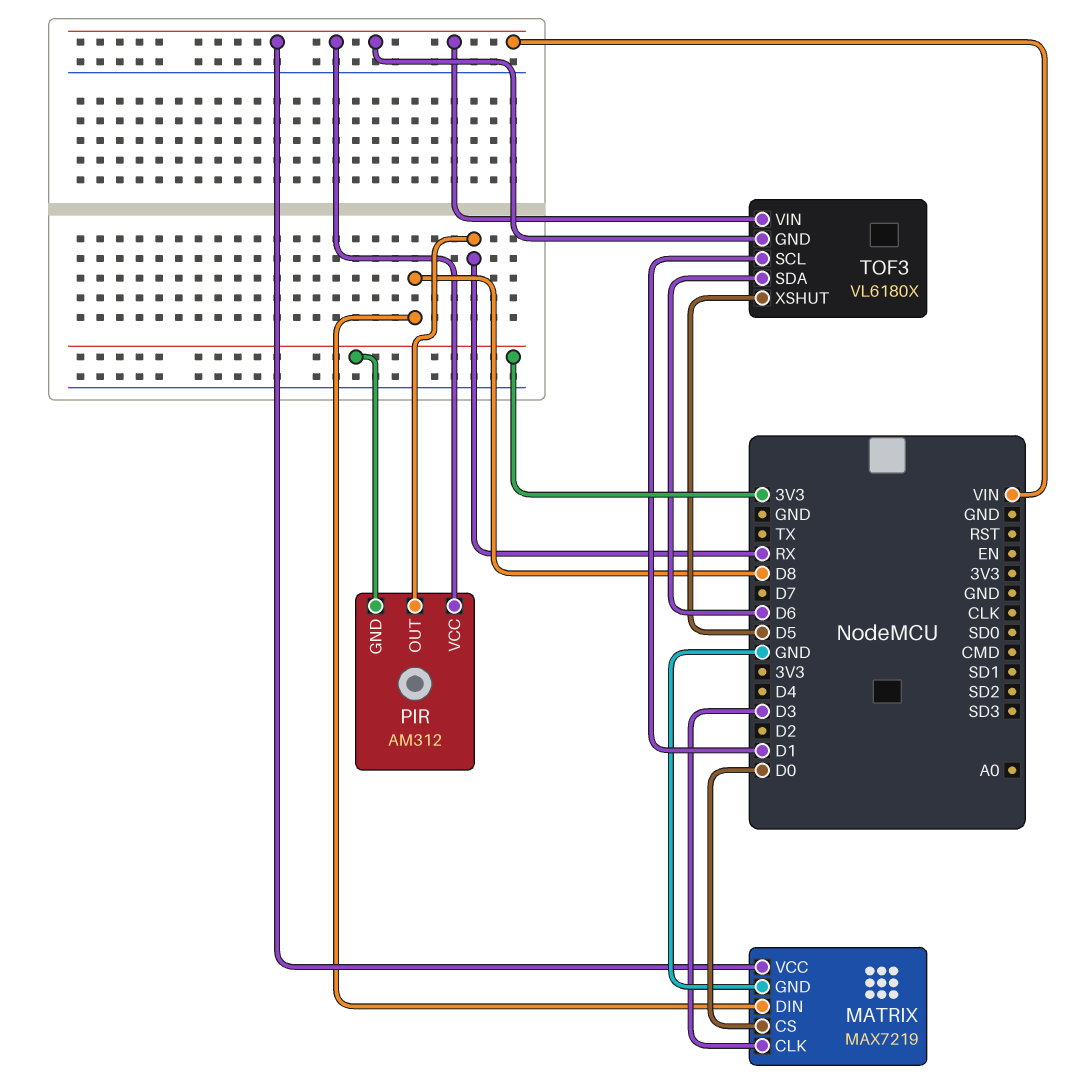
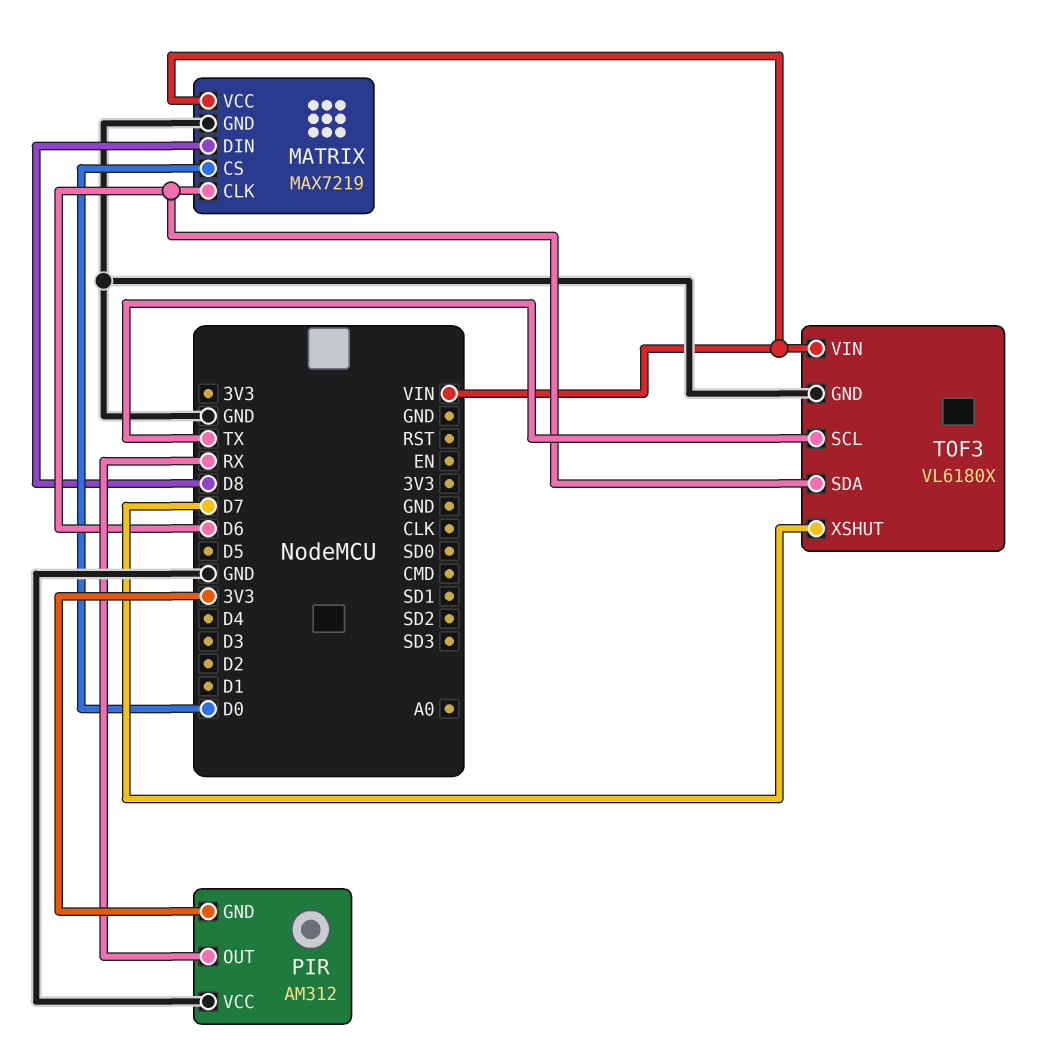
MATRIX pin CLK: D3 -> D6
PIR pin VCC: VIN -> GND
TOF3 pin GND: VIN -> GND
TOF3 pin SCL: D1 -> TX
TOF3 pin XSHUT: D5 -> D7

